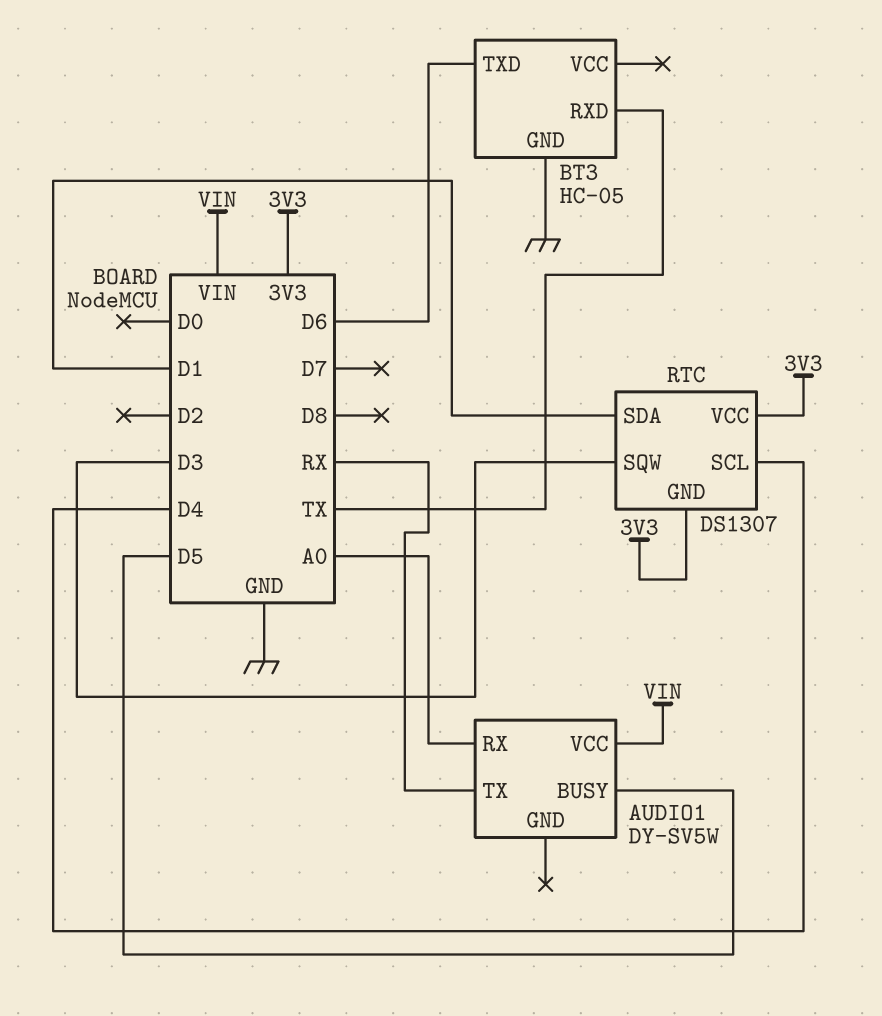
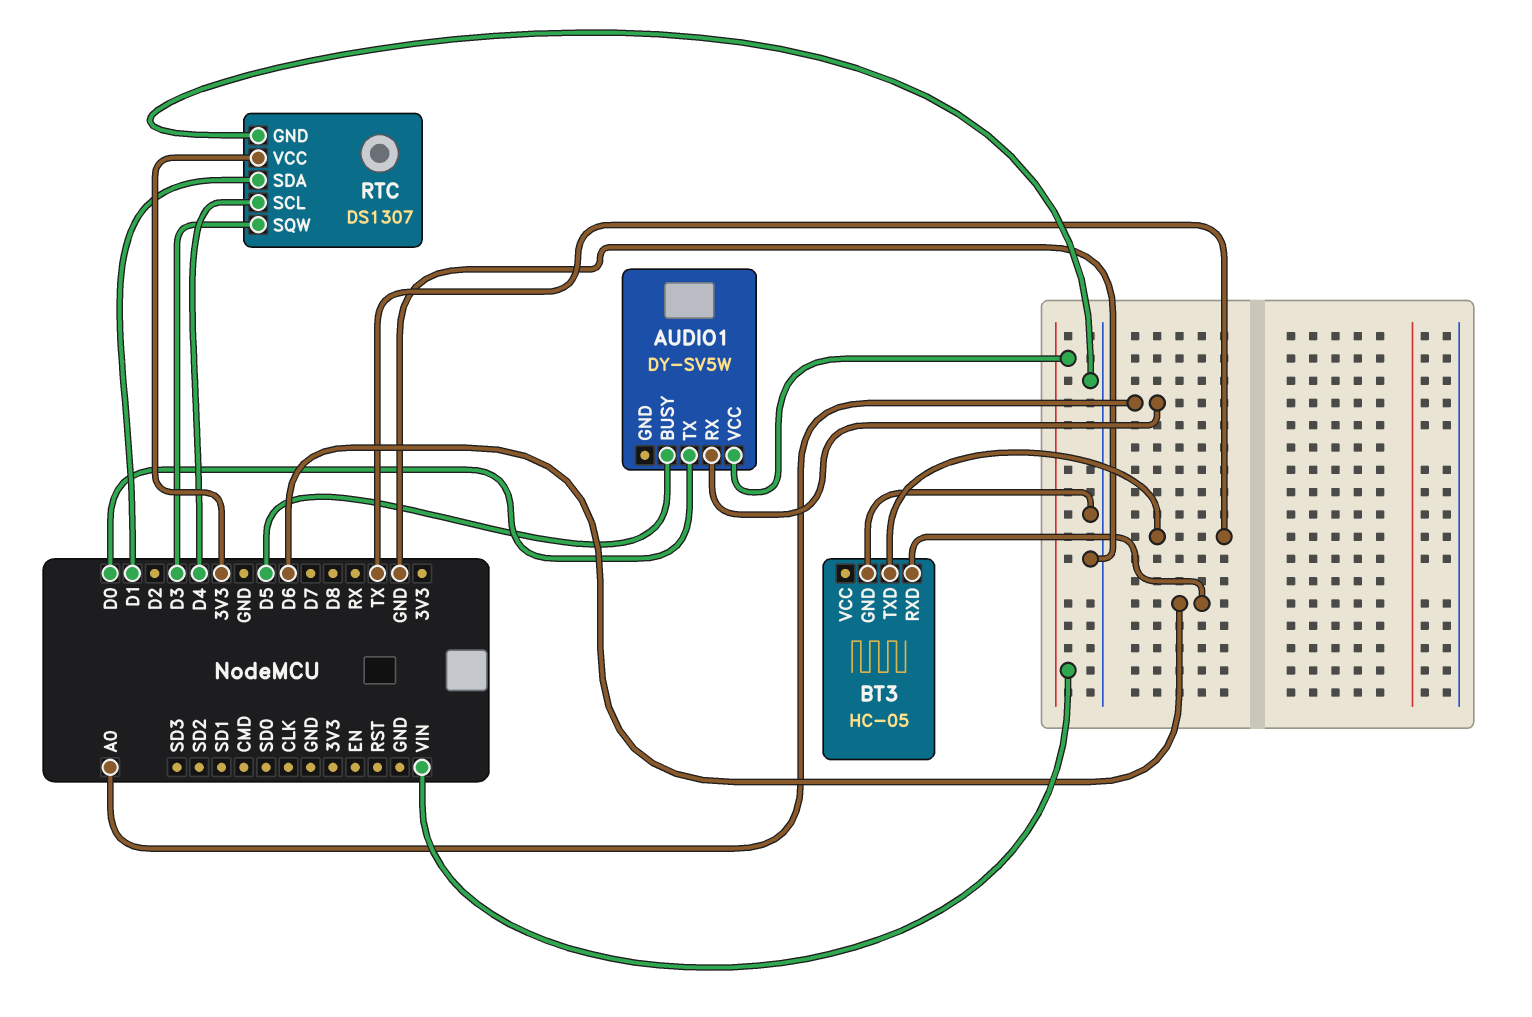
AUDIO1 pin TX: RX -> D0
BT3 pin RXD: TX -> D6
BT3 pin TXD: D6 -> TX
RTC pin GND: 3V3 -> GND

